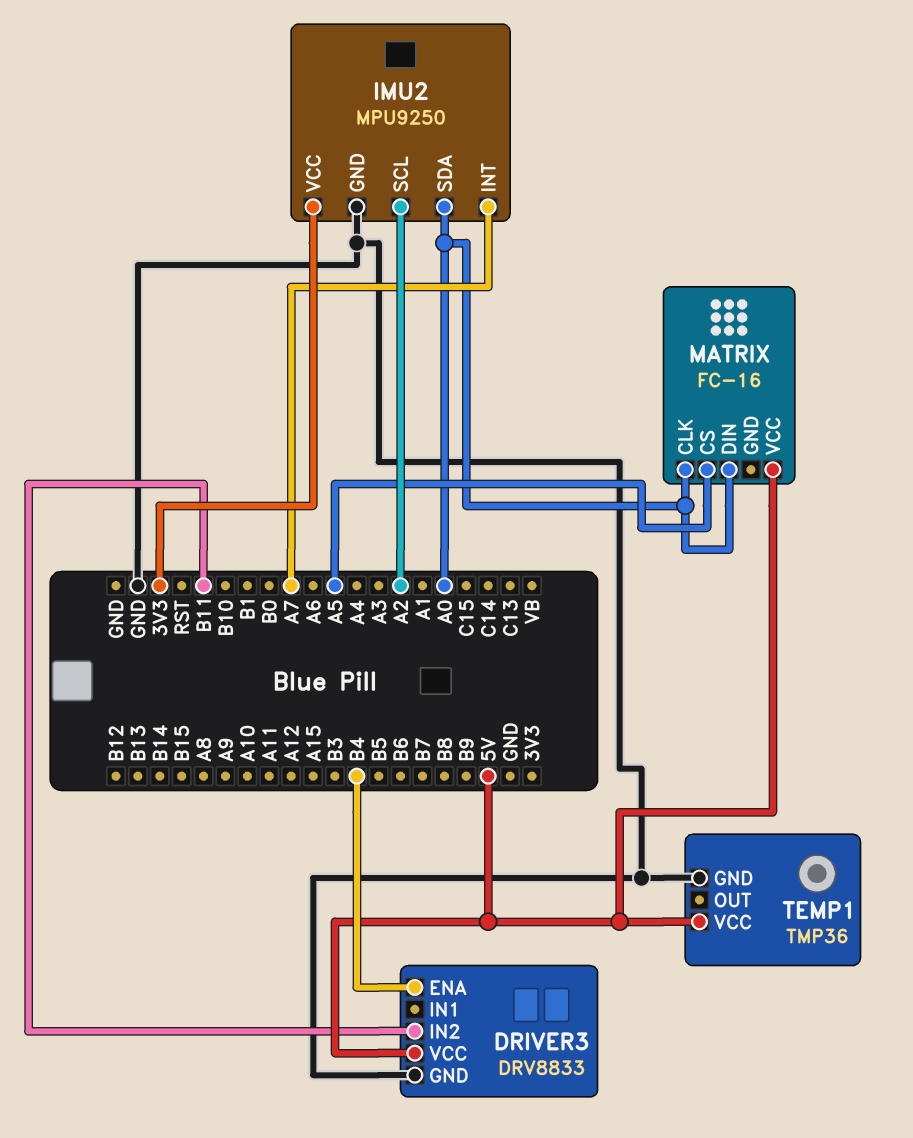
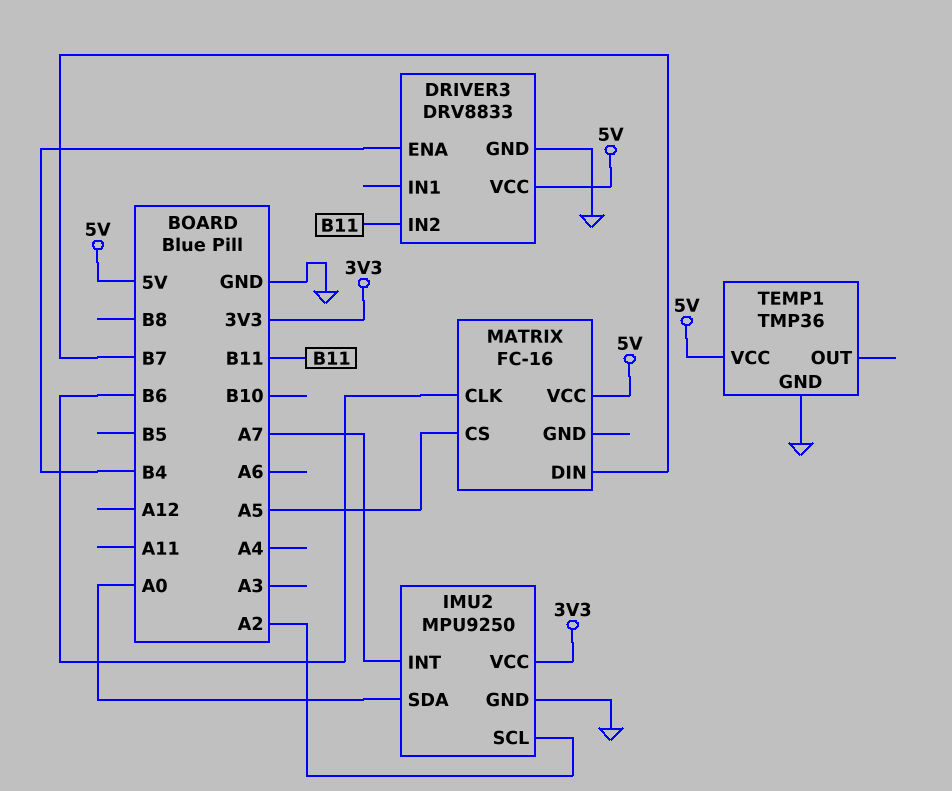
MATRIX pin CLK: A0 -> B6
MATRIX pin DIN: A0 -> B7

